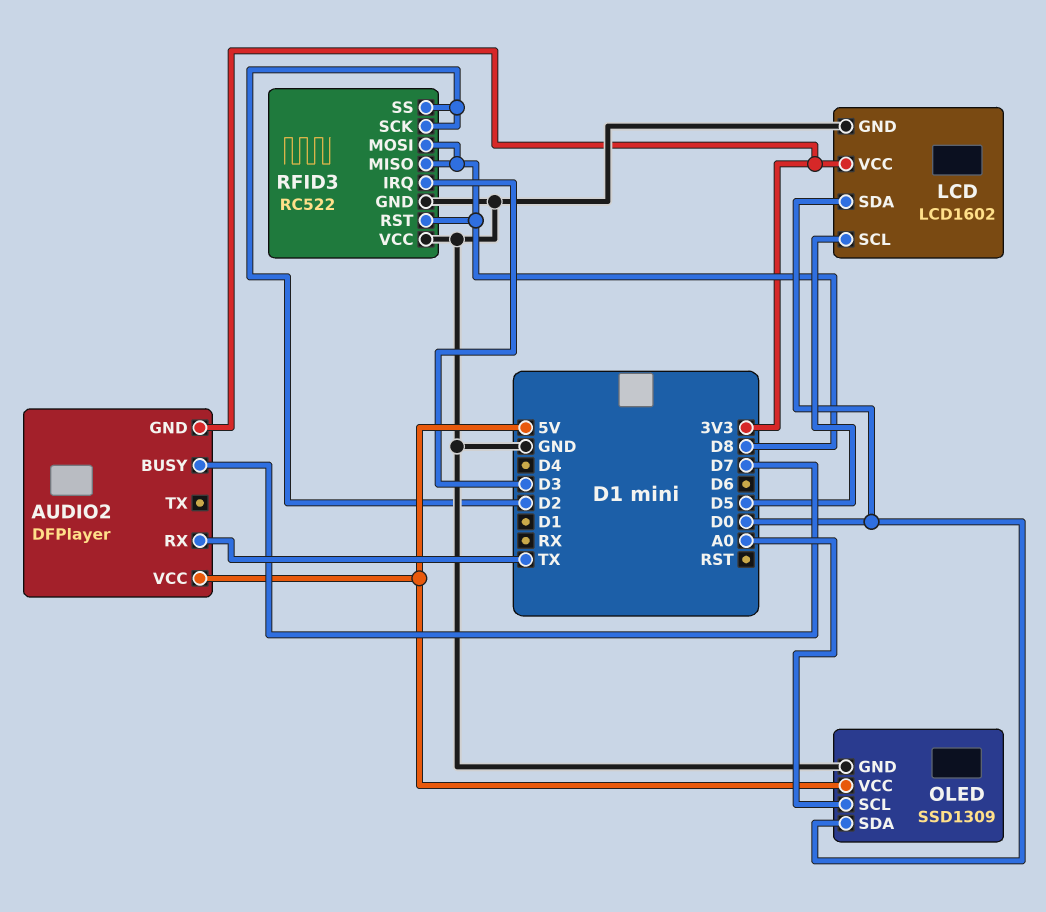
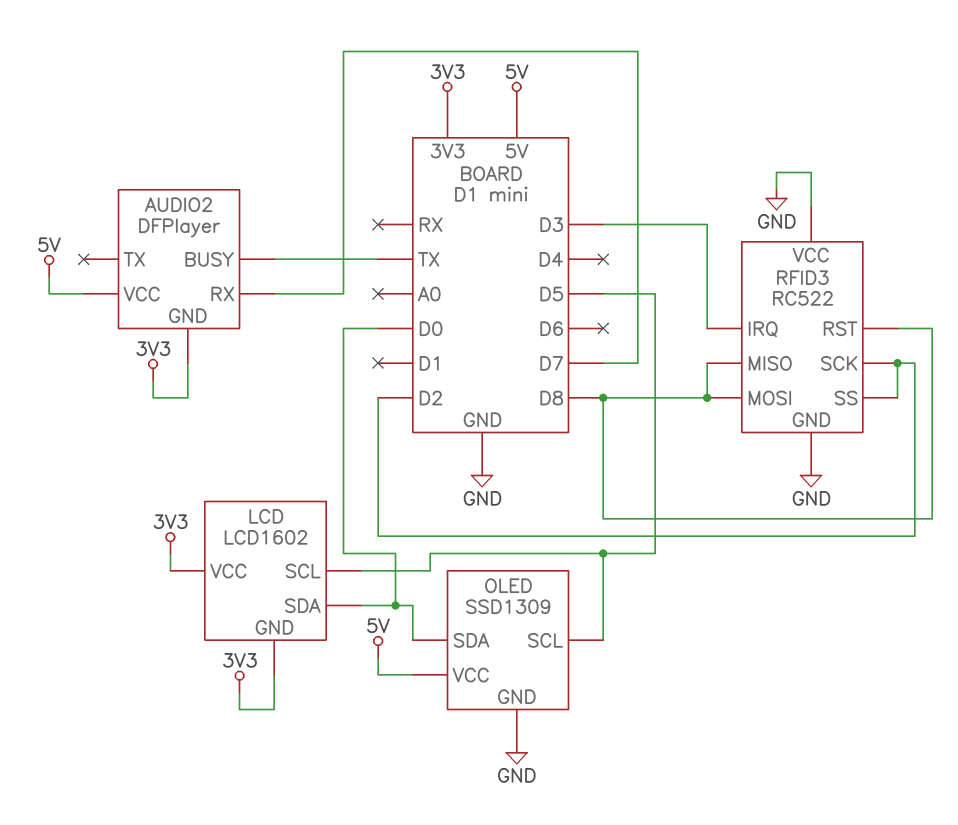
AUDIO2 pin BUSY: D7 -> TX
AUDIO2 pin RX: TX -> D7
LCD pin GND: GND -> 3V3
OLED pin SCL: A0 -> D5

